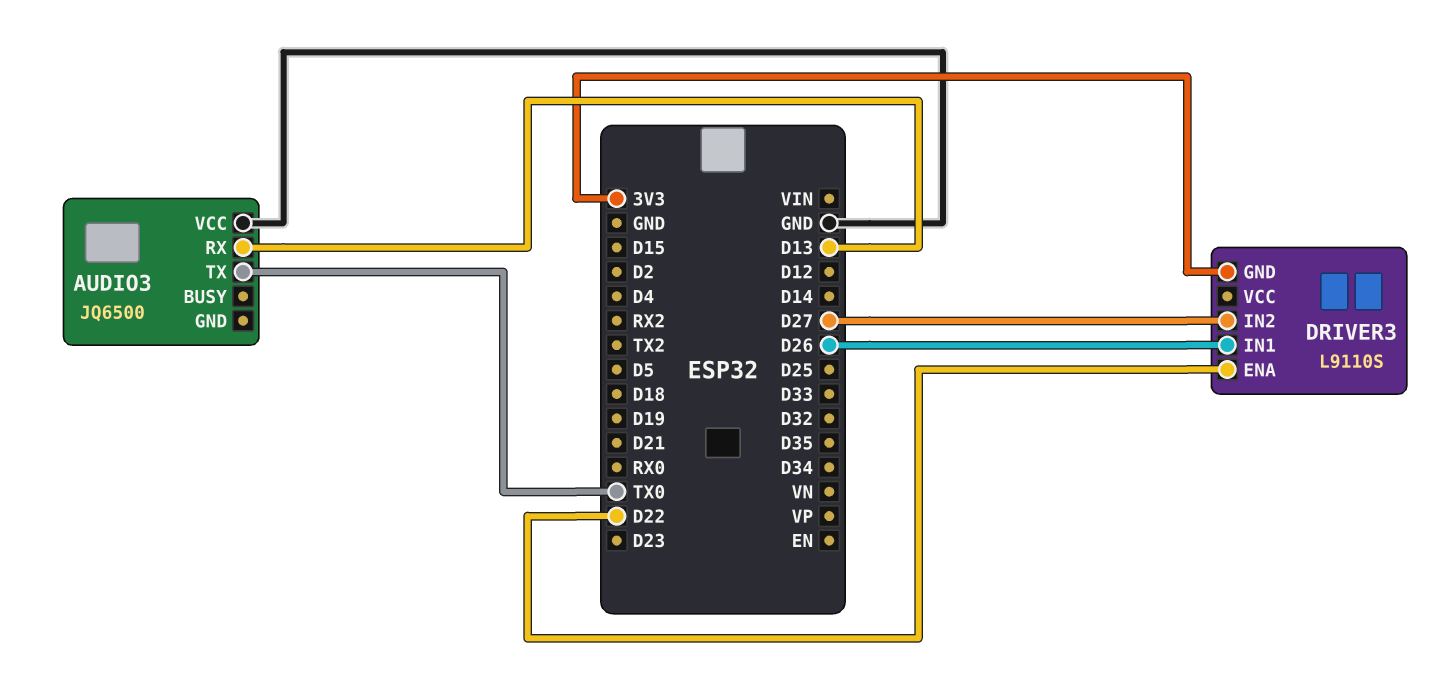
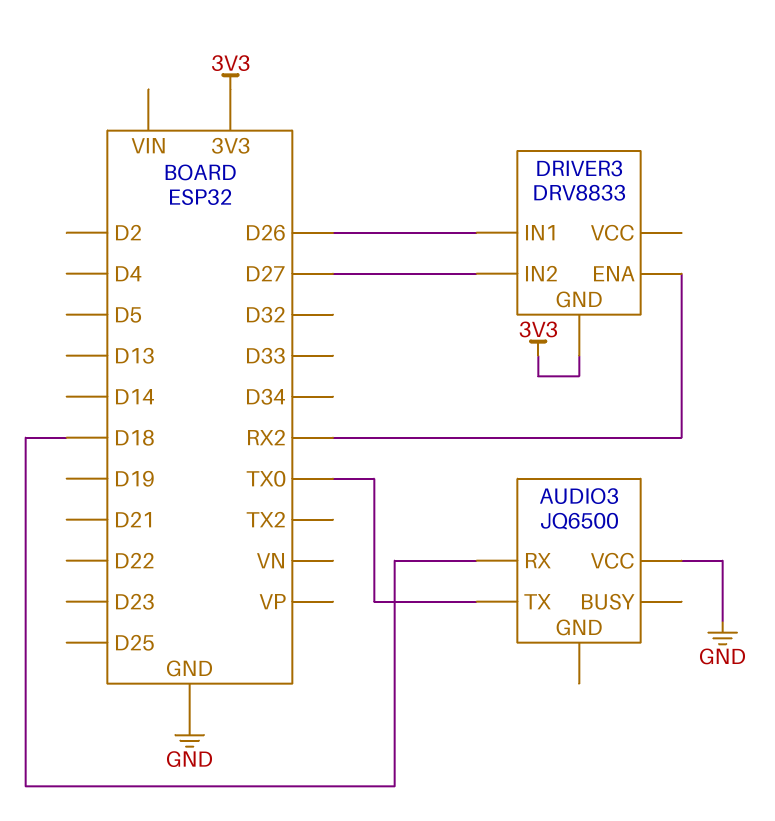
AUDIO3 pin RX: D13 -> D18
DRIVER3: L9110S -> DRV8833
DRIVER3 pin ENA: D22 -> RX2

